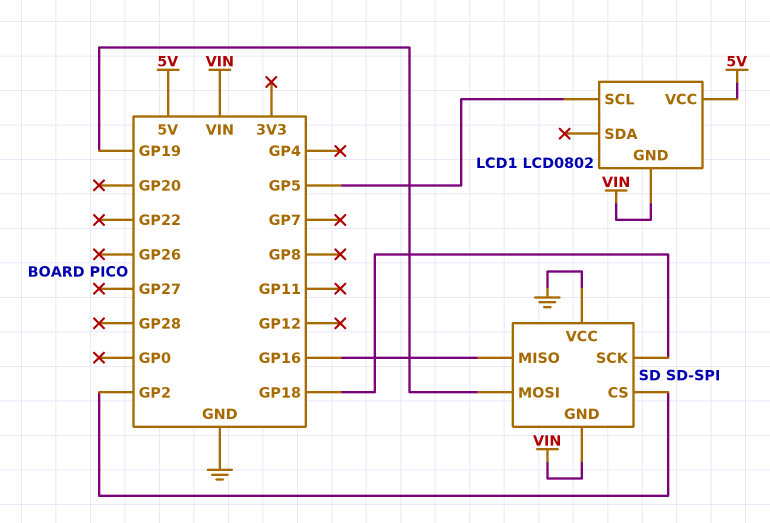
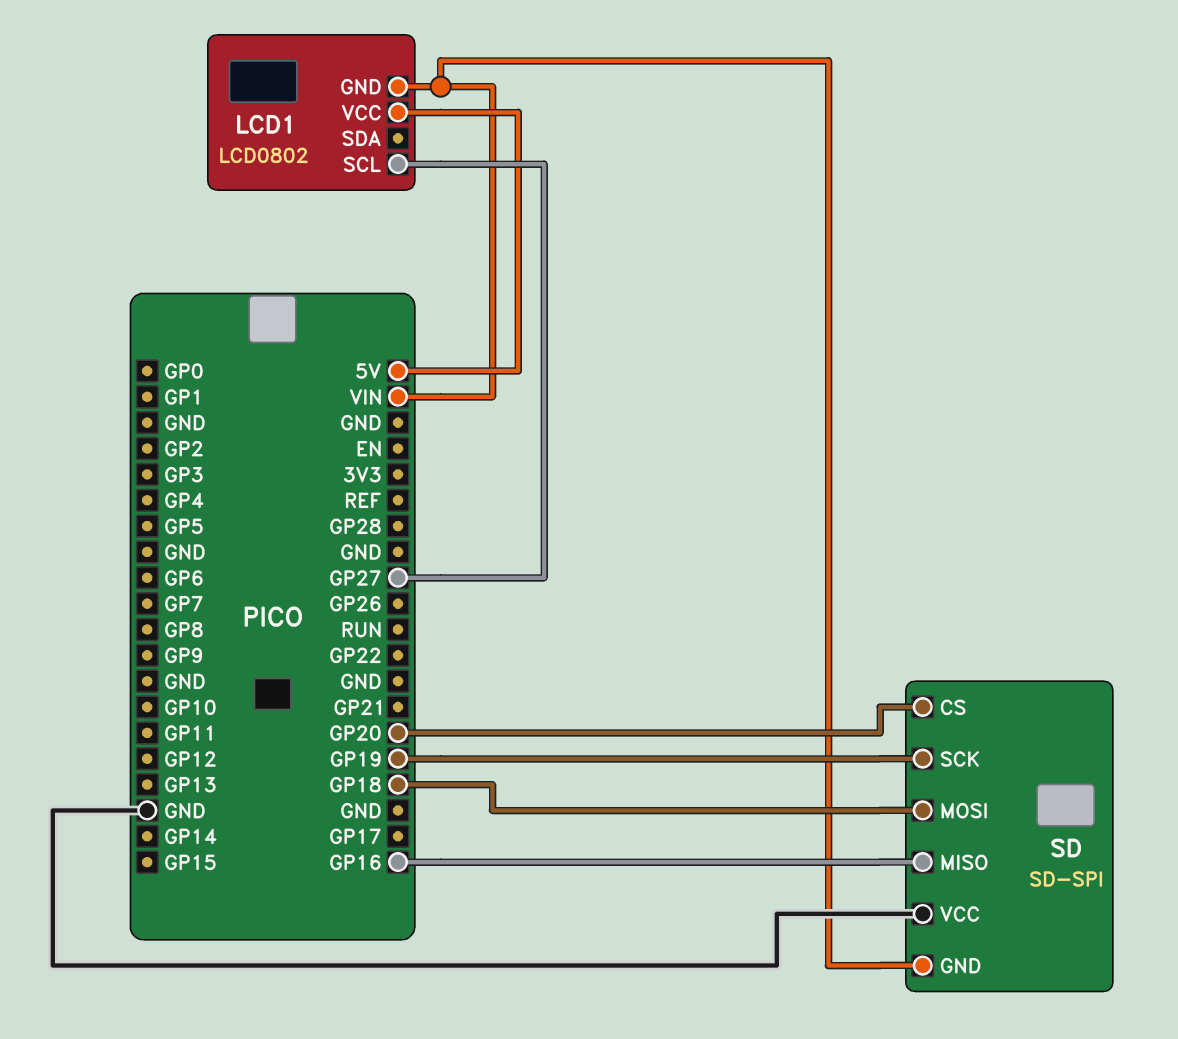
LCD1 pin SCL: GP5 -> GP27
SD pin CS: GP2 -> GP20
SD pin MOSI: GP19 -> GP18
SD pin SCK: GP18 -> GP19

